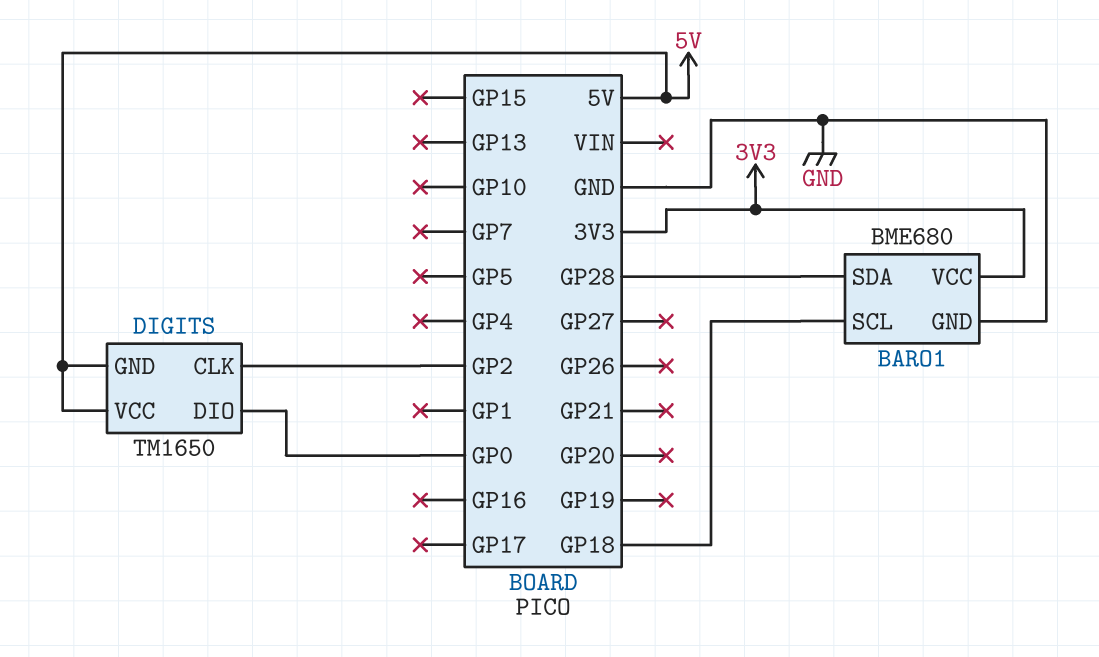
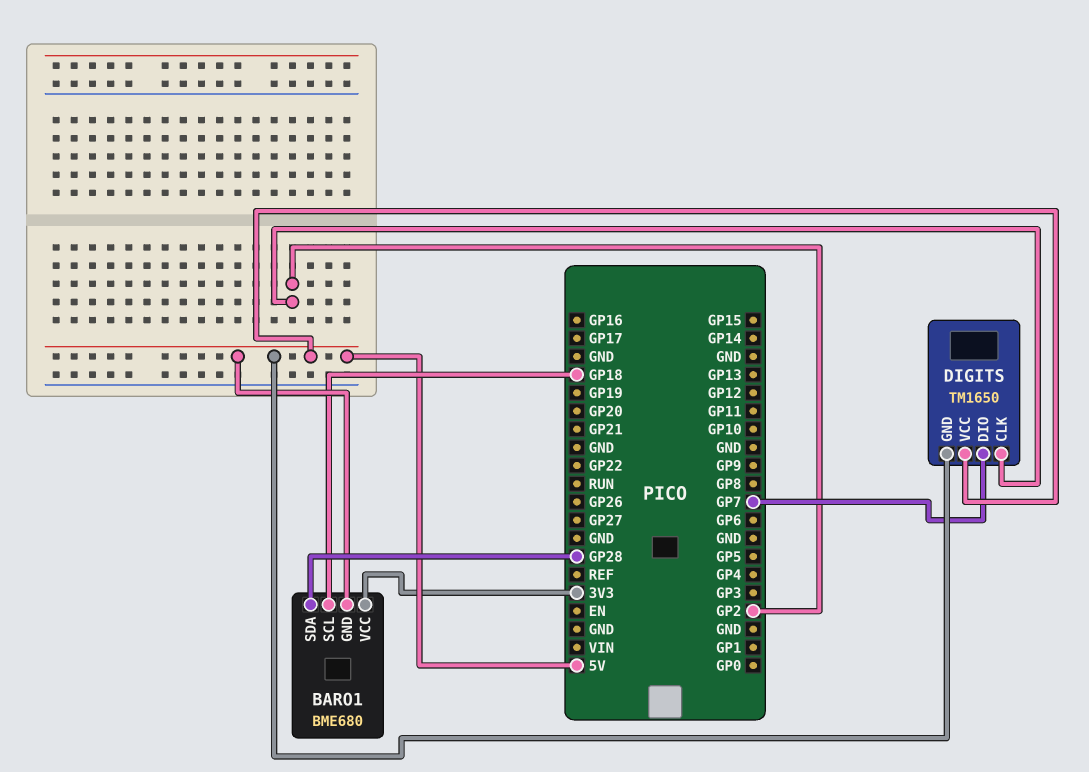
BARO1 pin GND: GND -> 5V
DIGITS pin DIO: GP0 -> GP7

